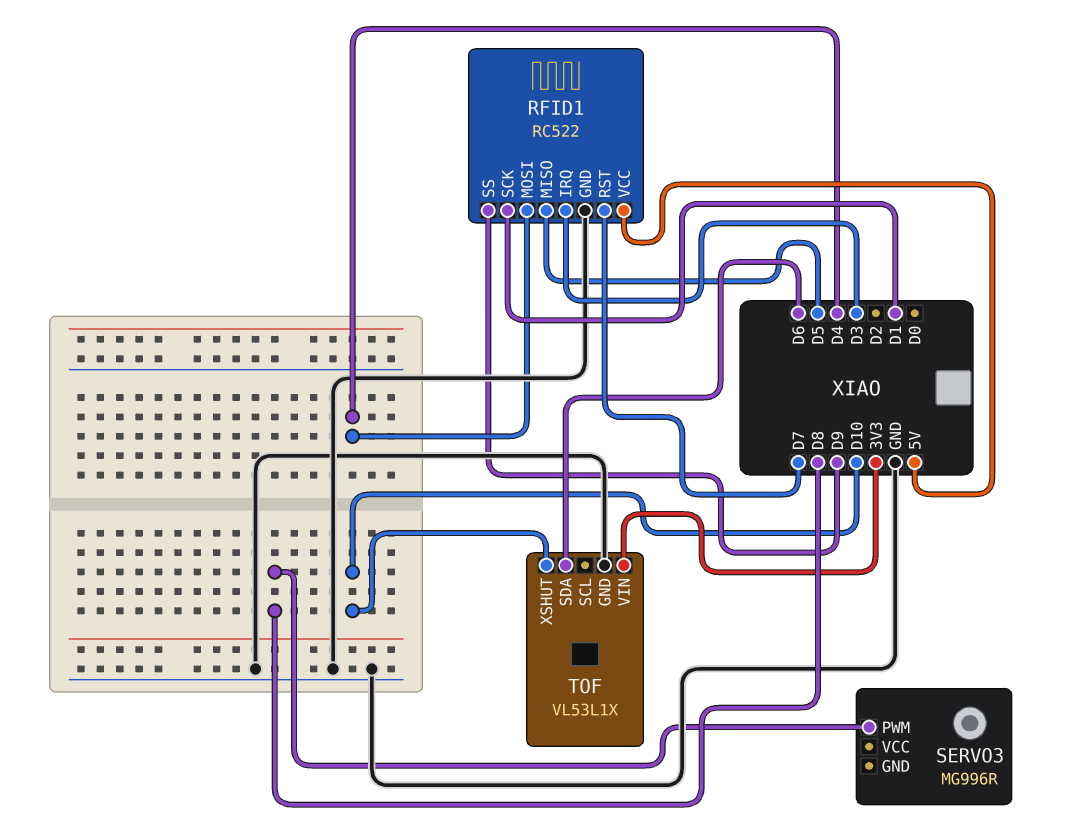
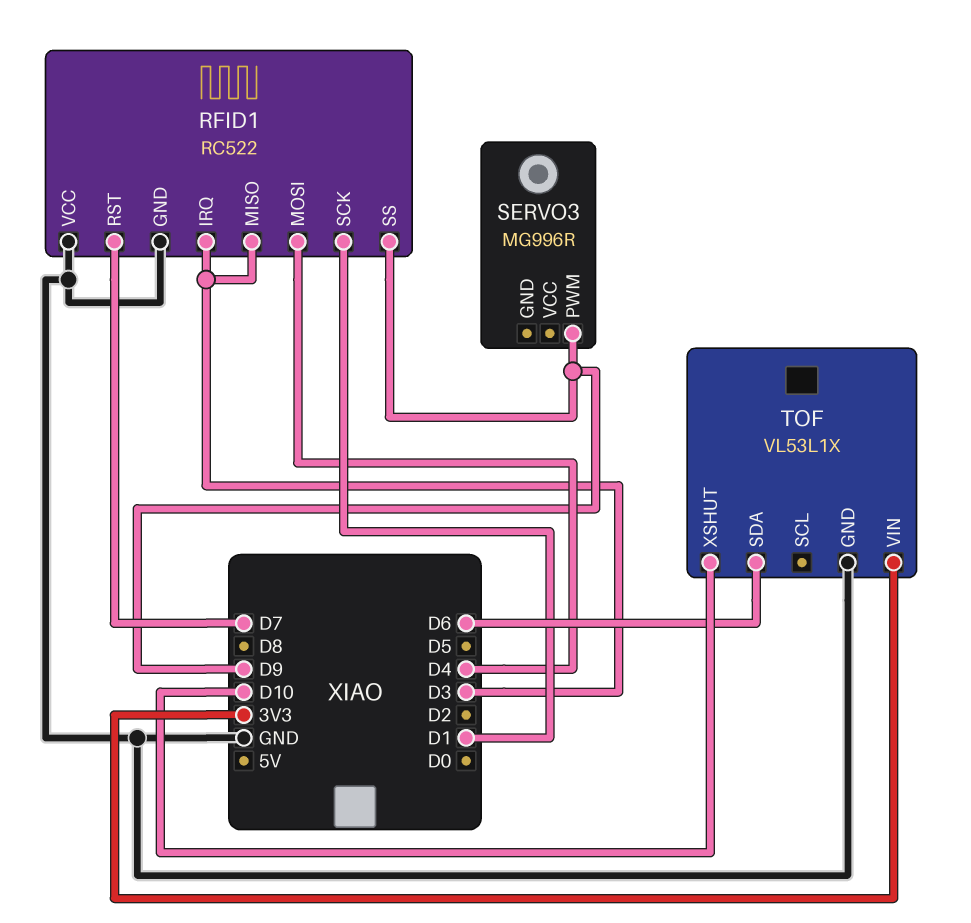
RFID1 pin MISO: D5 -> D3
RFID1 pin VCC: 5V -> GND
SERVO3 pin PWM: D8 -> D9

